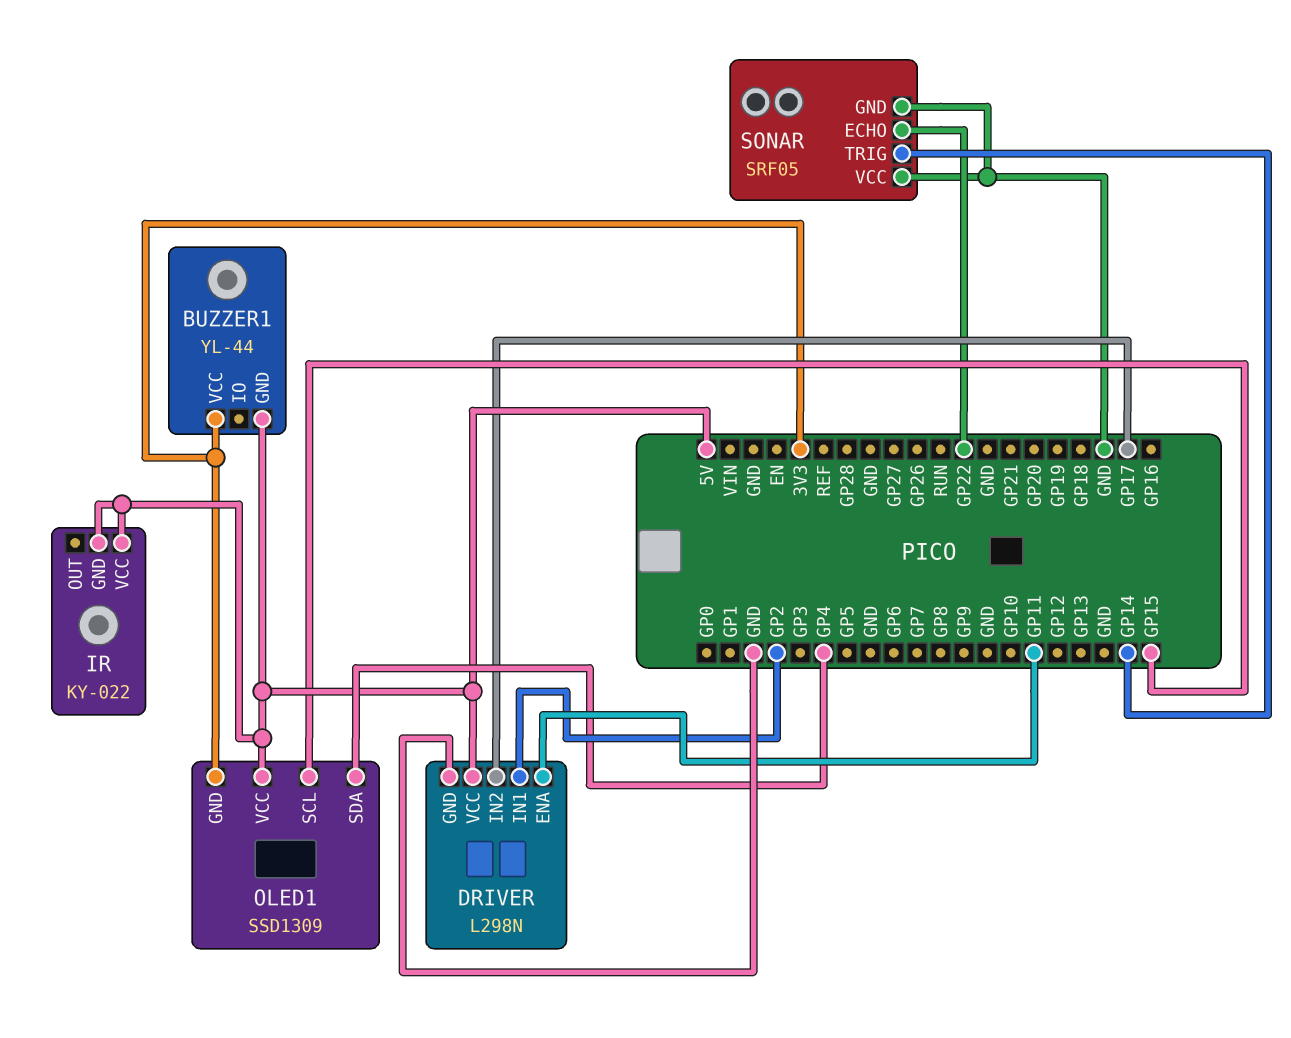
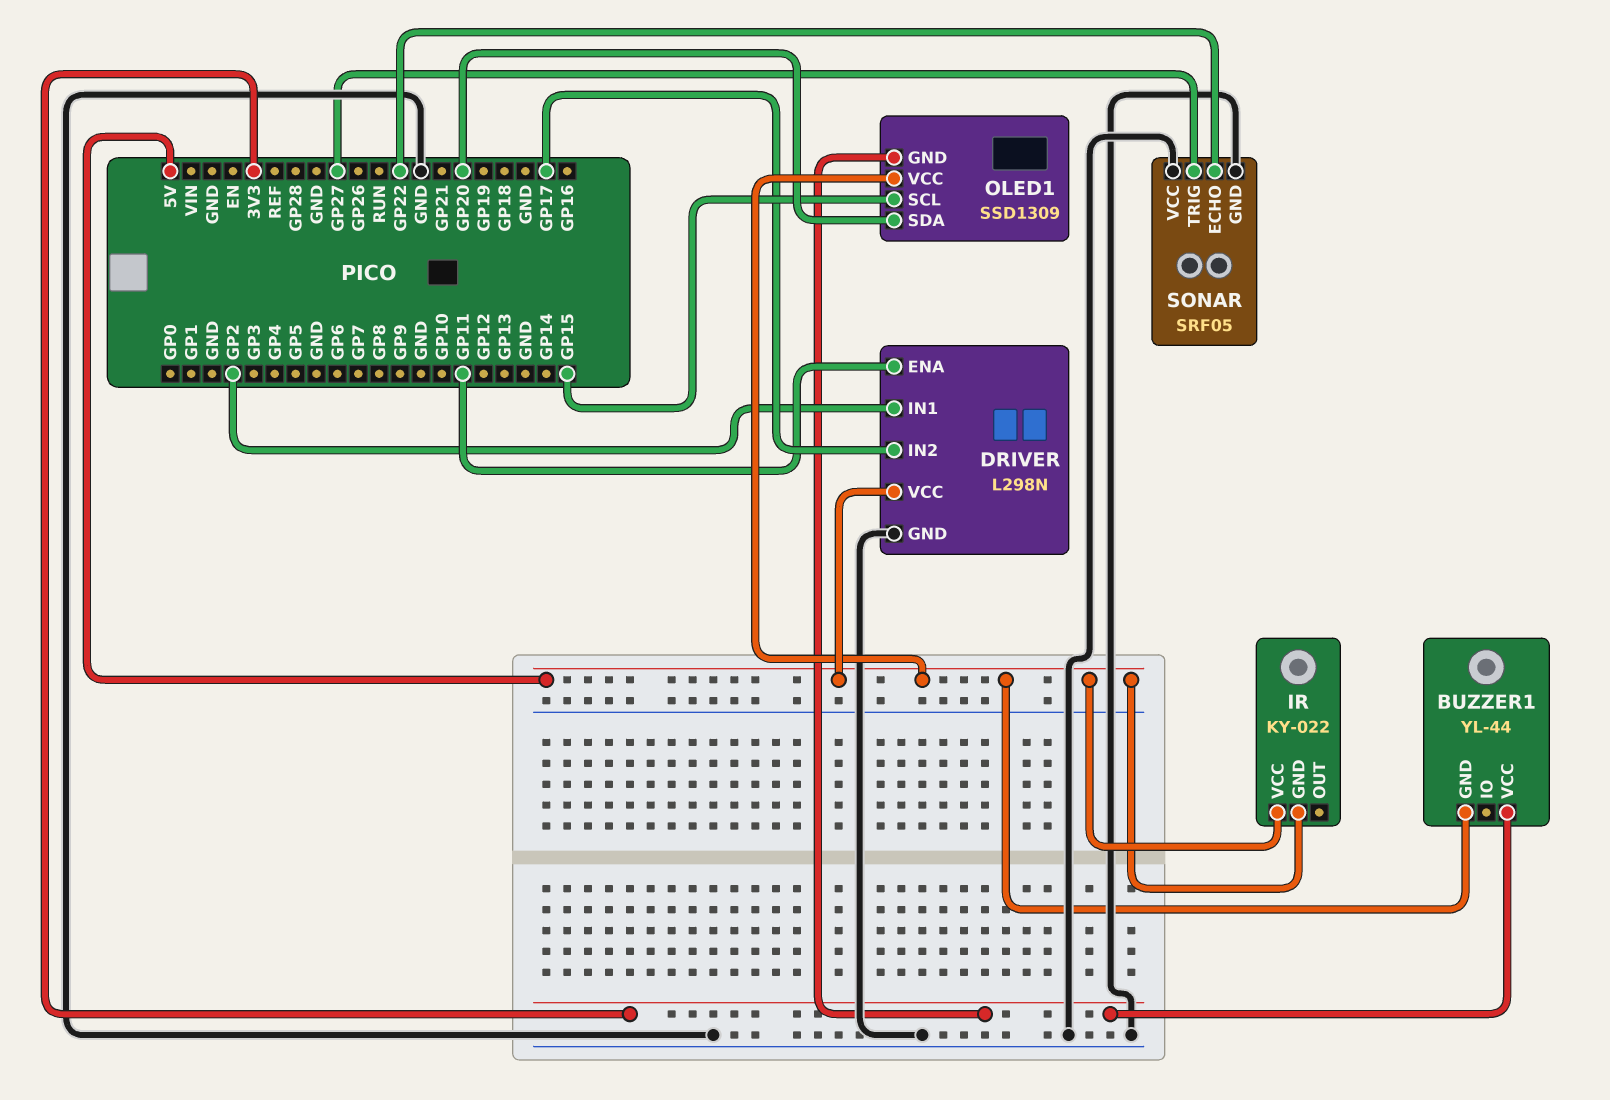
OLED1 pin SDA: GP4 -> GP20
SONAR pin TRIG: GP14 -> GP27

